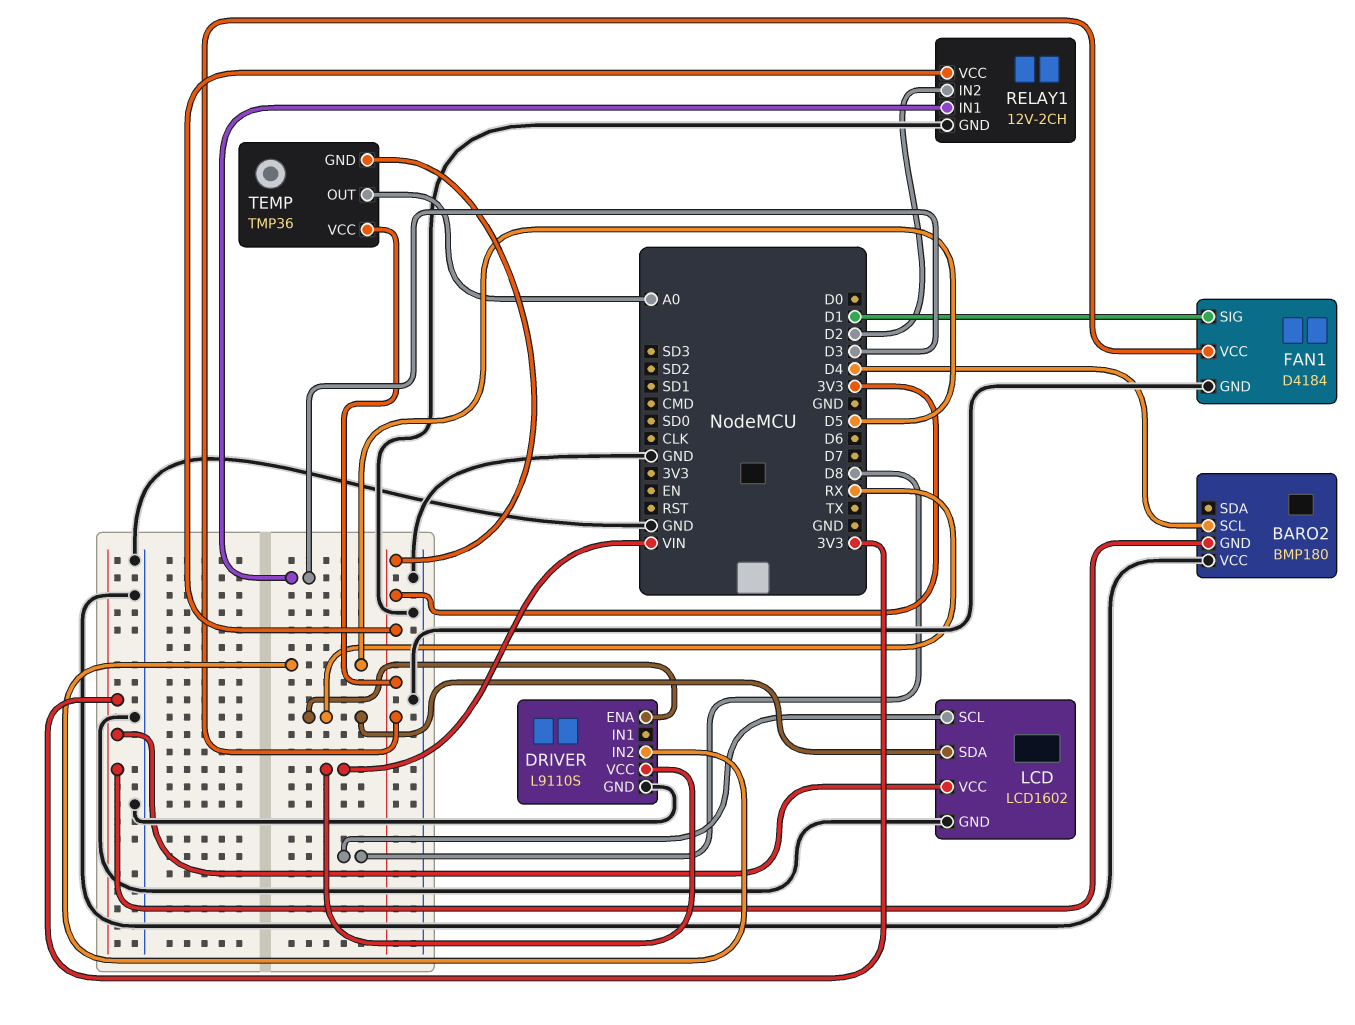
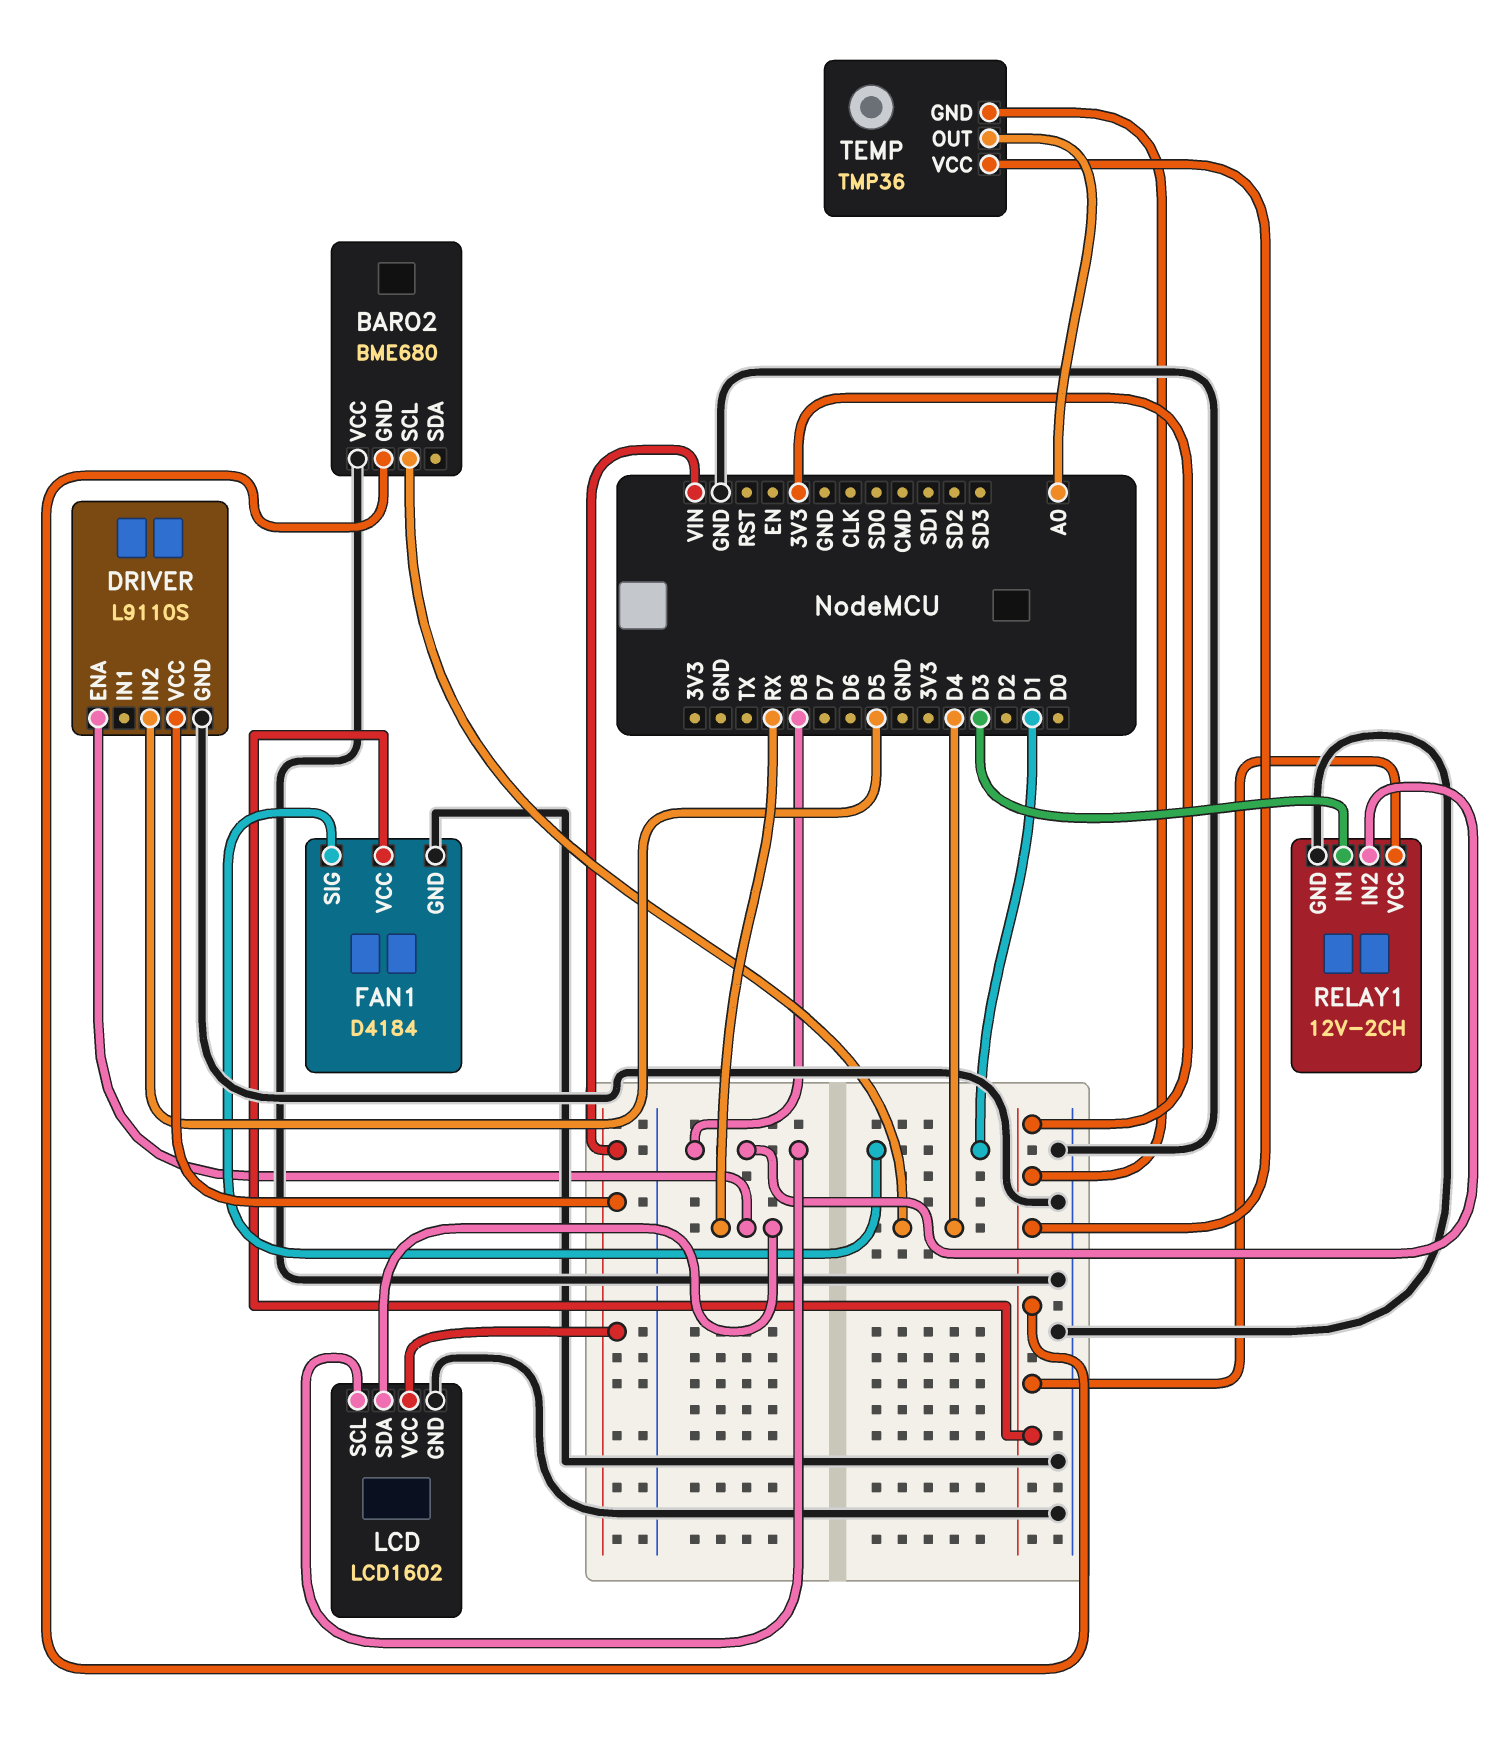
BARO2: BMP180 -> BME680
LCD pin VCC: 3V3 -> VIN
RELAY1 pin IN2: D2 -> D8

